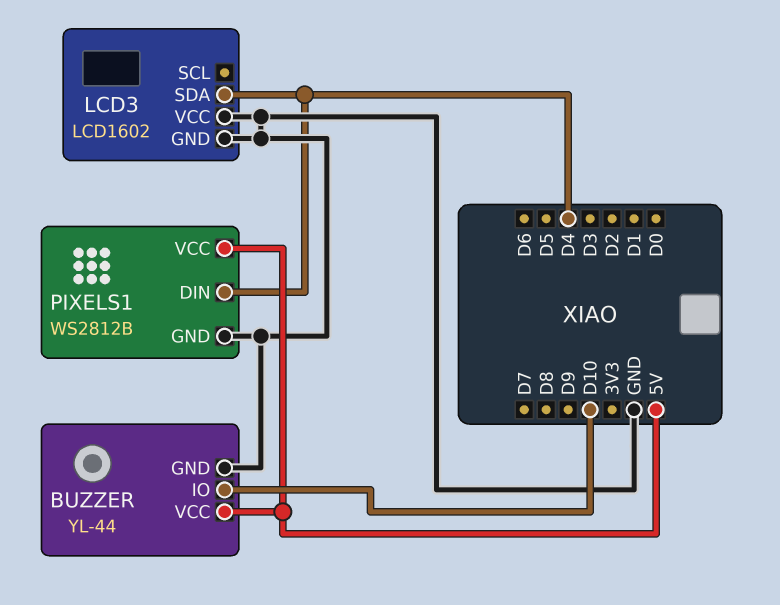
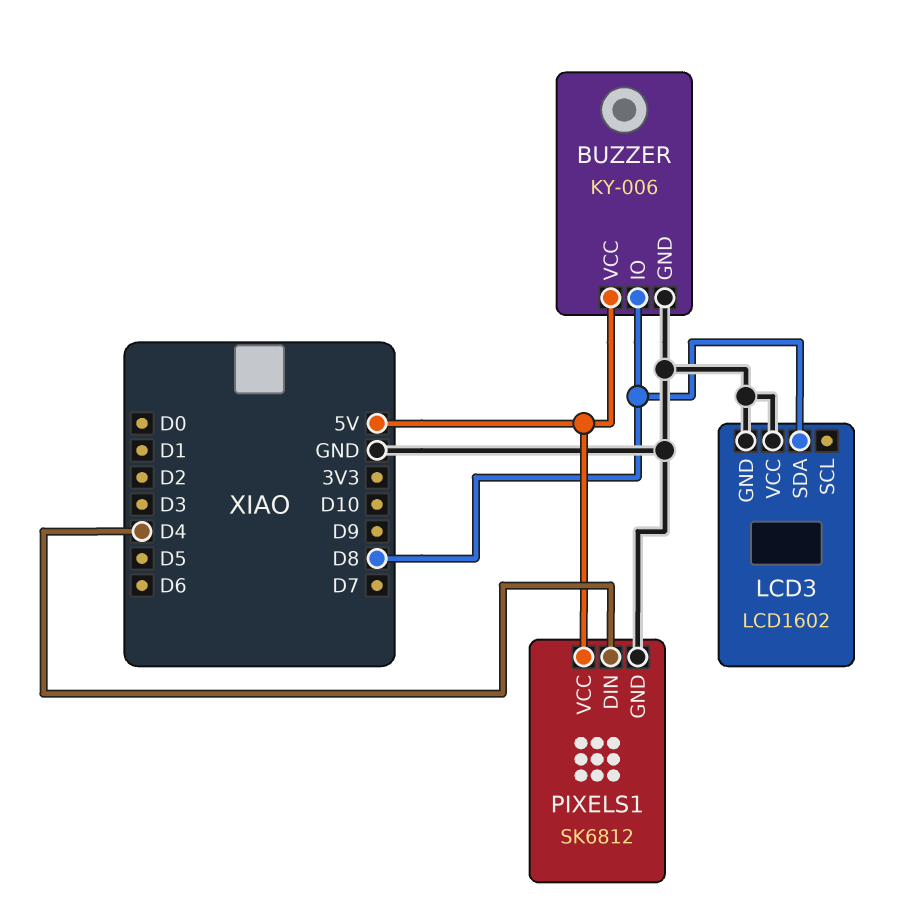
BUZZER: YL-44 -> KY-006
BUZZER pin IO: D10 -> D8
LCD3 pin SDA: D4 -> D8
PIXELS1: WS2812B -> SK6812

